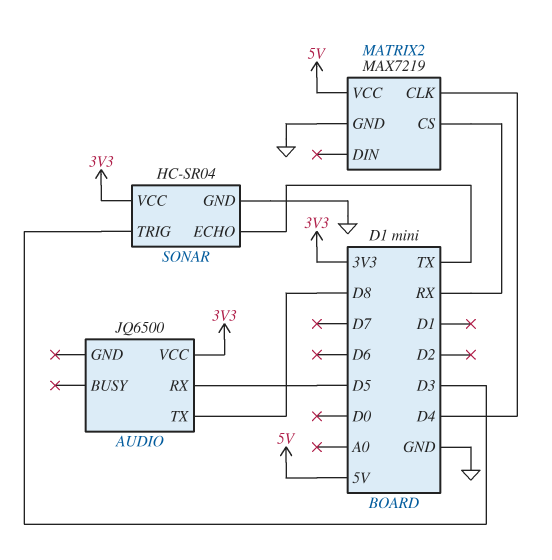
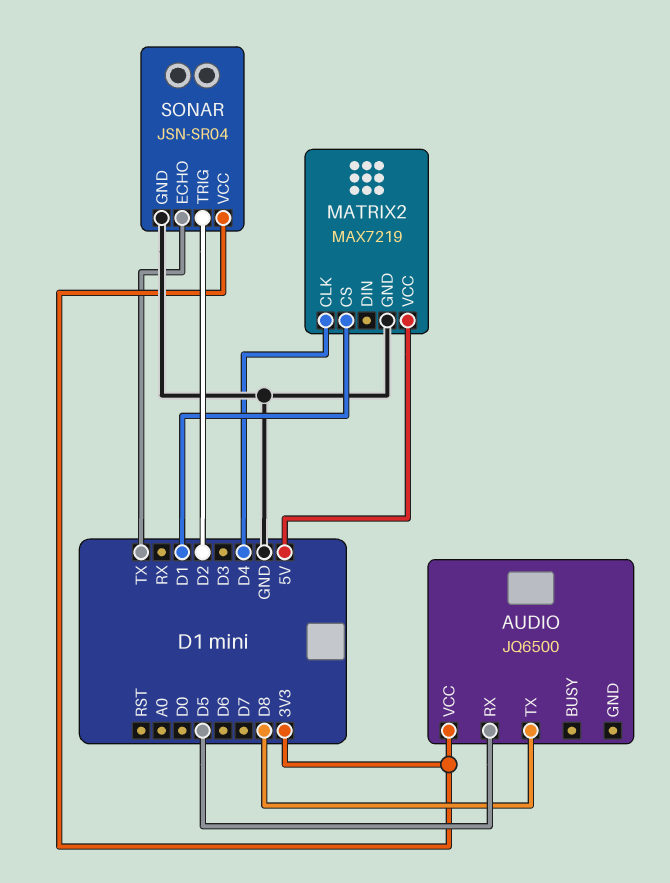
MATRIX2 pin CS: RX -> D1
SONAR: HC-SR04 -> JSN-SR04
SONAR pin TRIG: D3 -> D2

